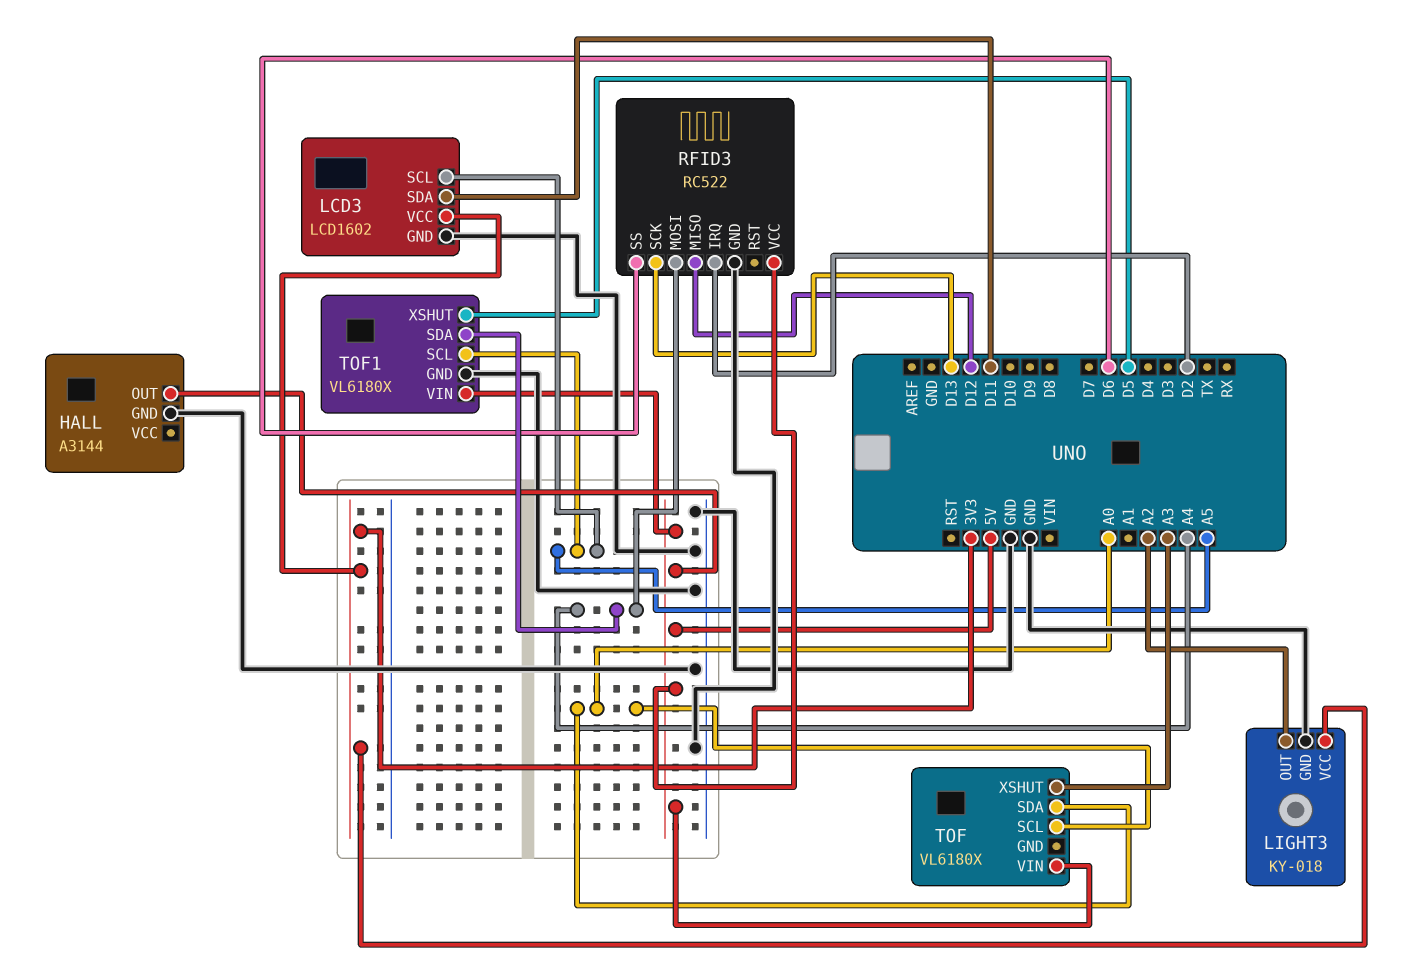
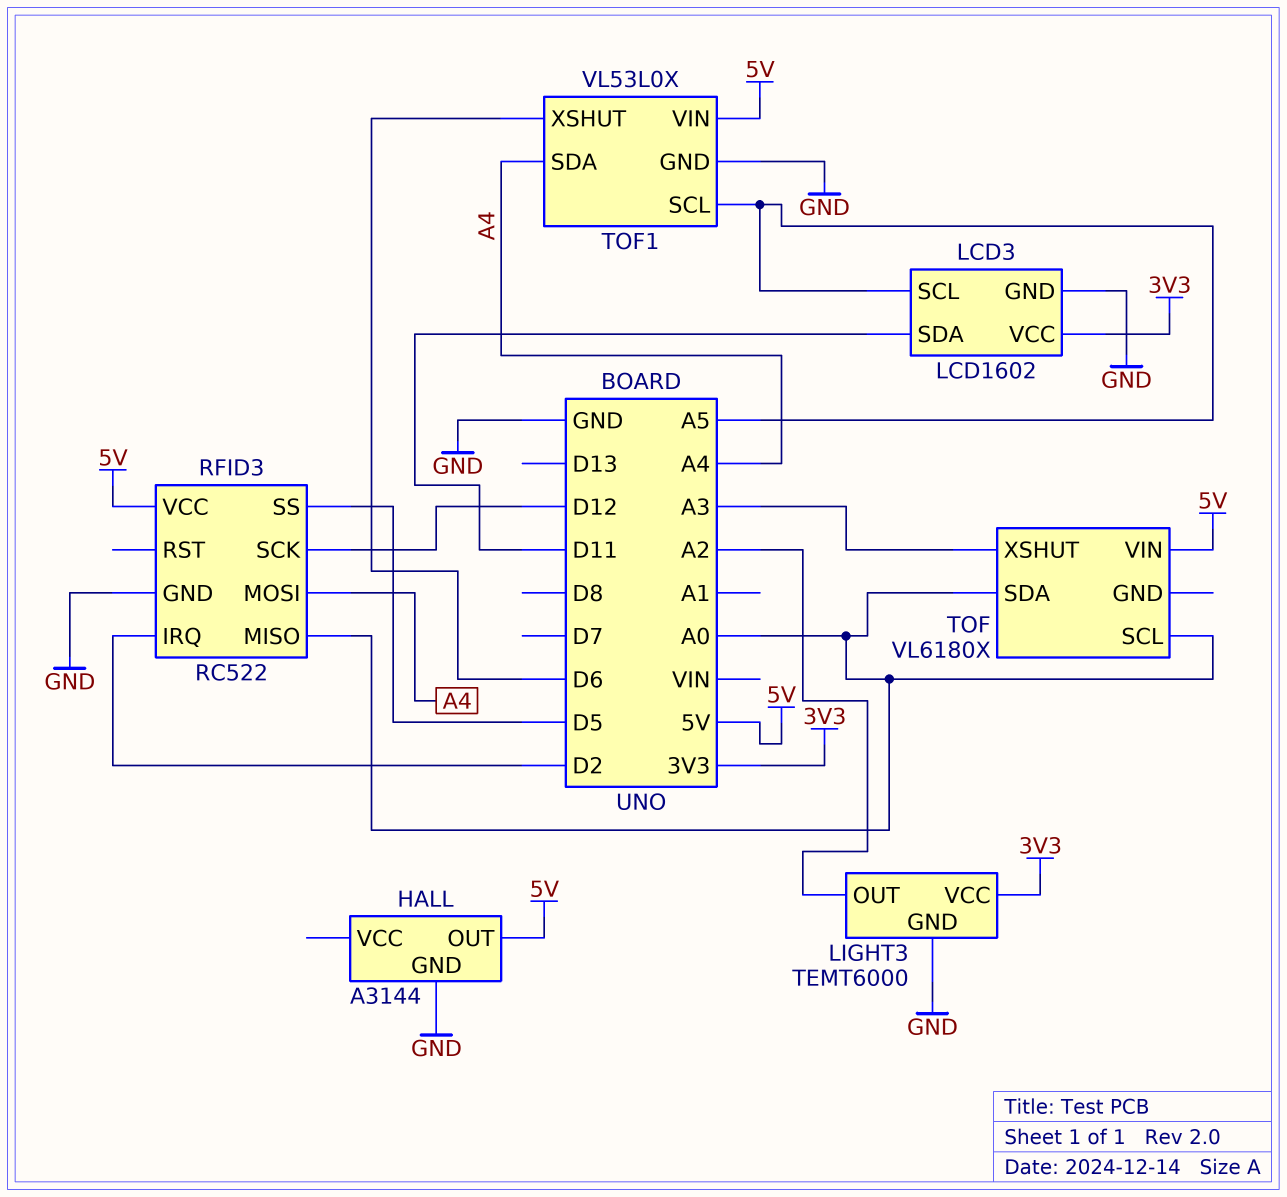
LIGHT3: KY-018 -> TEMT6000
RFID3 pin MISO: D12 -> A0
RFID3 pin SCK: D13 -> D12
RFID3 pin SS: D6 -> D5
TOF1: VL6180X -> VL53L0X
TOF1 pin XSHUT: D5 -> D6

